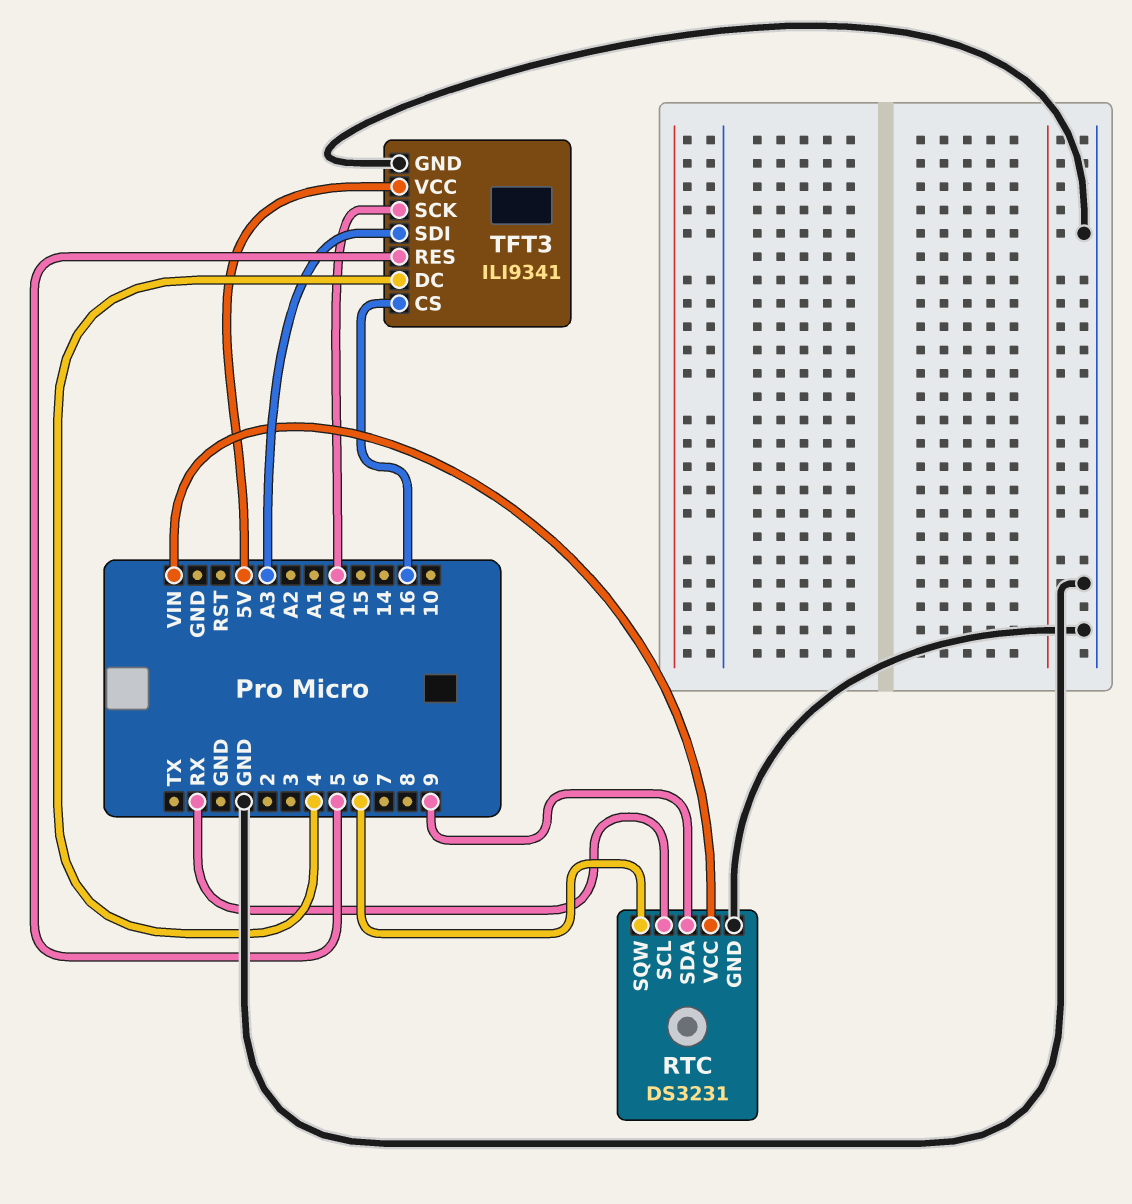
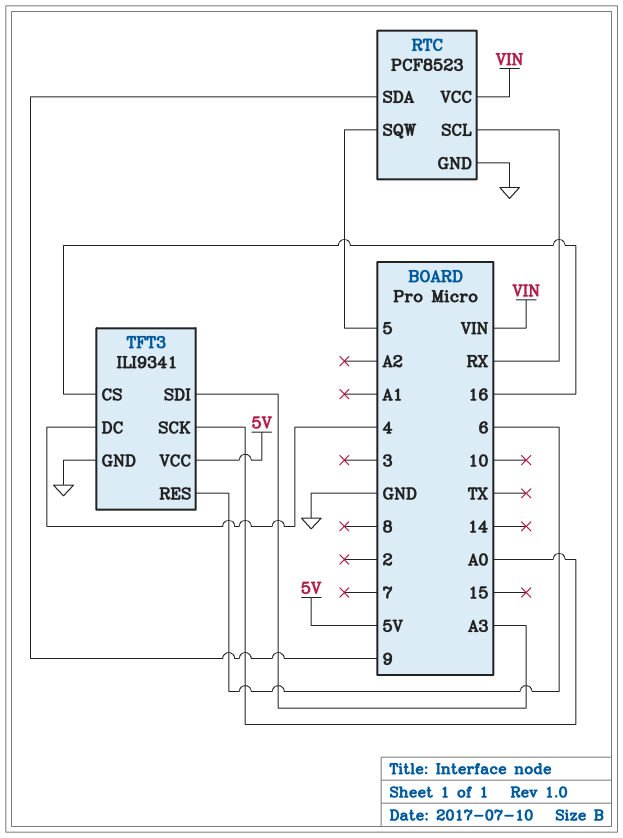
RTC: DS3231 -> PCF8523
RTC pin SQW: 6 -> 5
TFT3 pin RES: 5 -> 6

